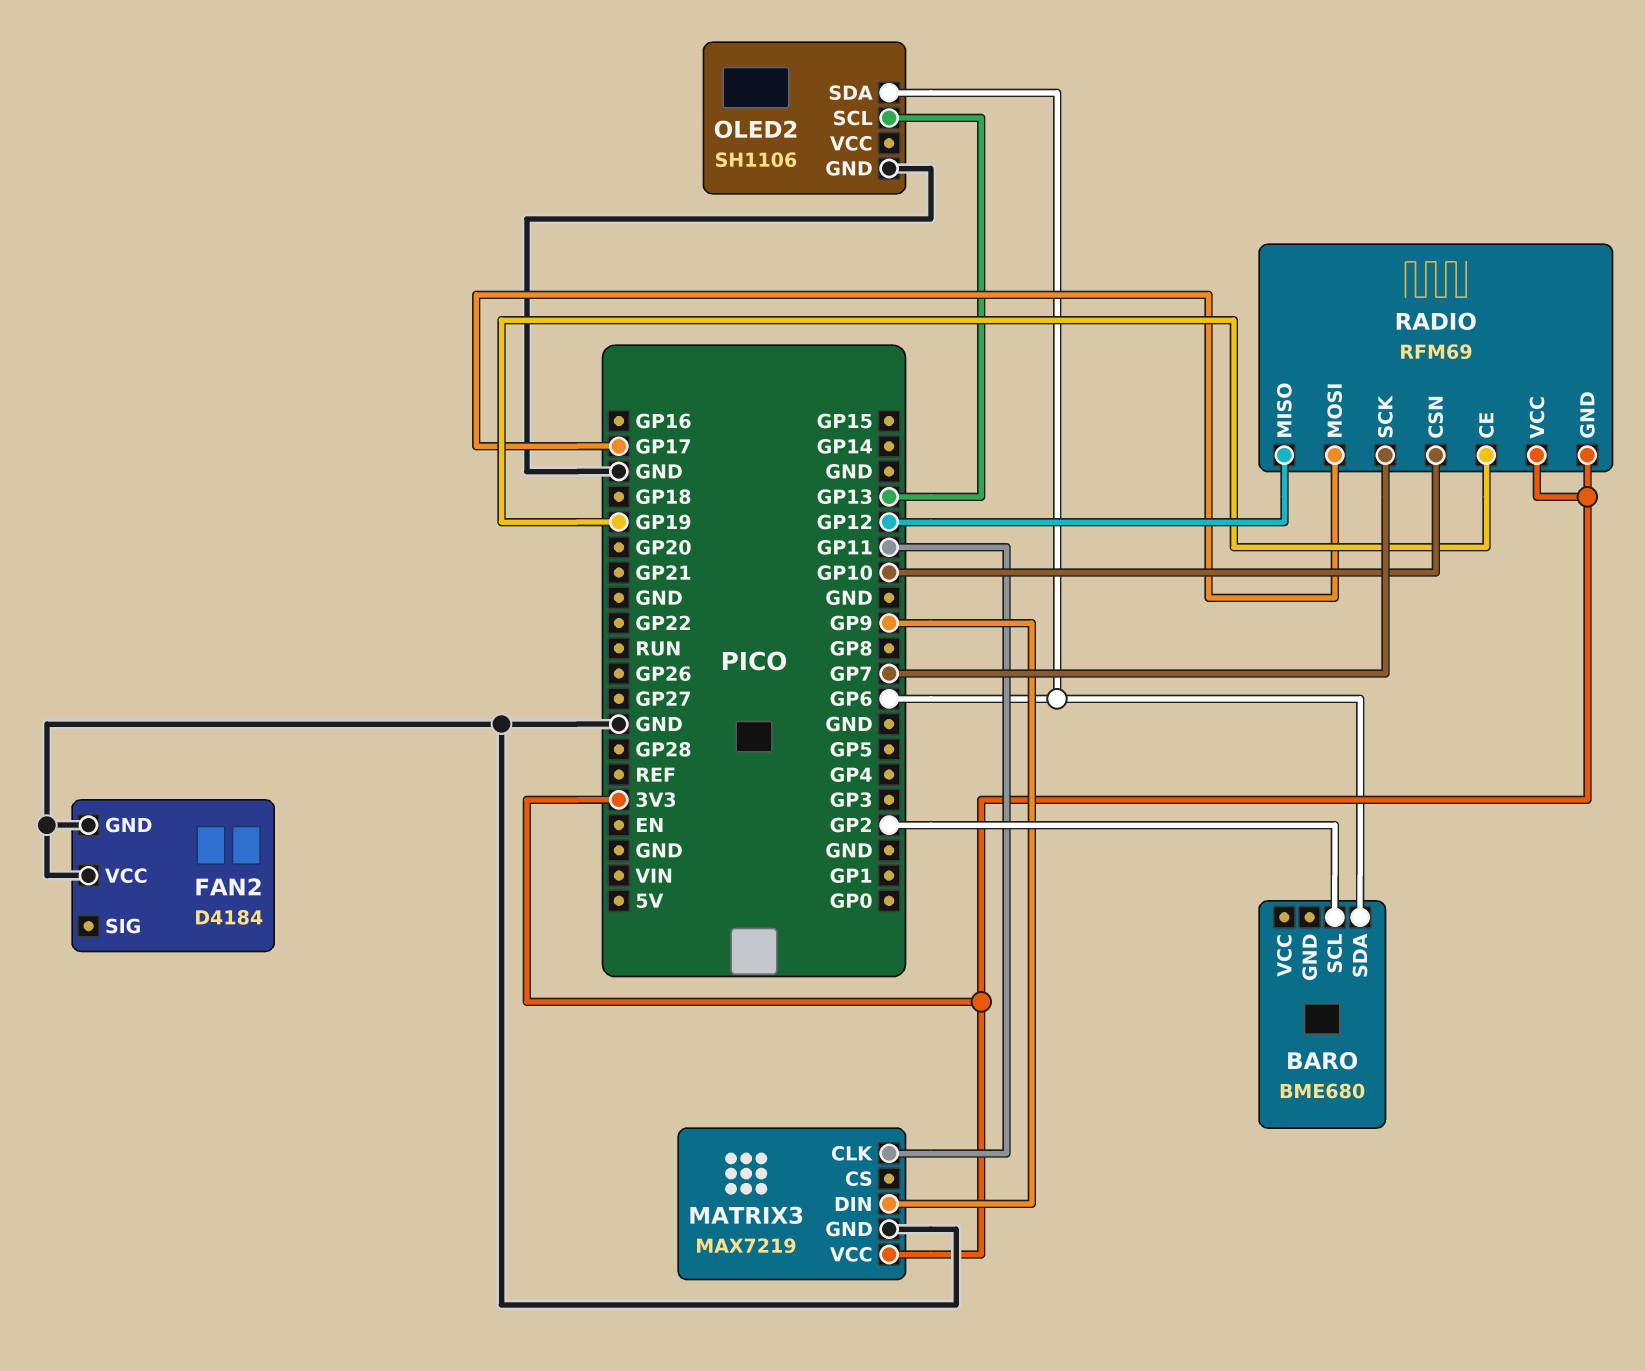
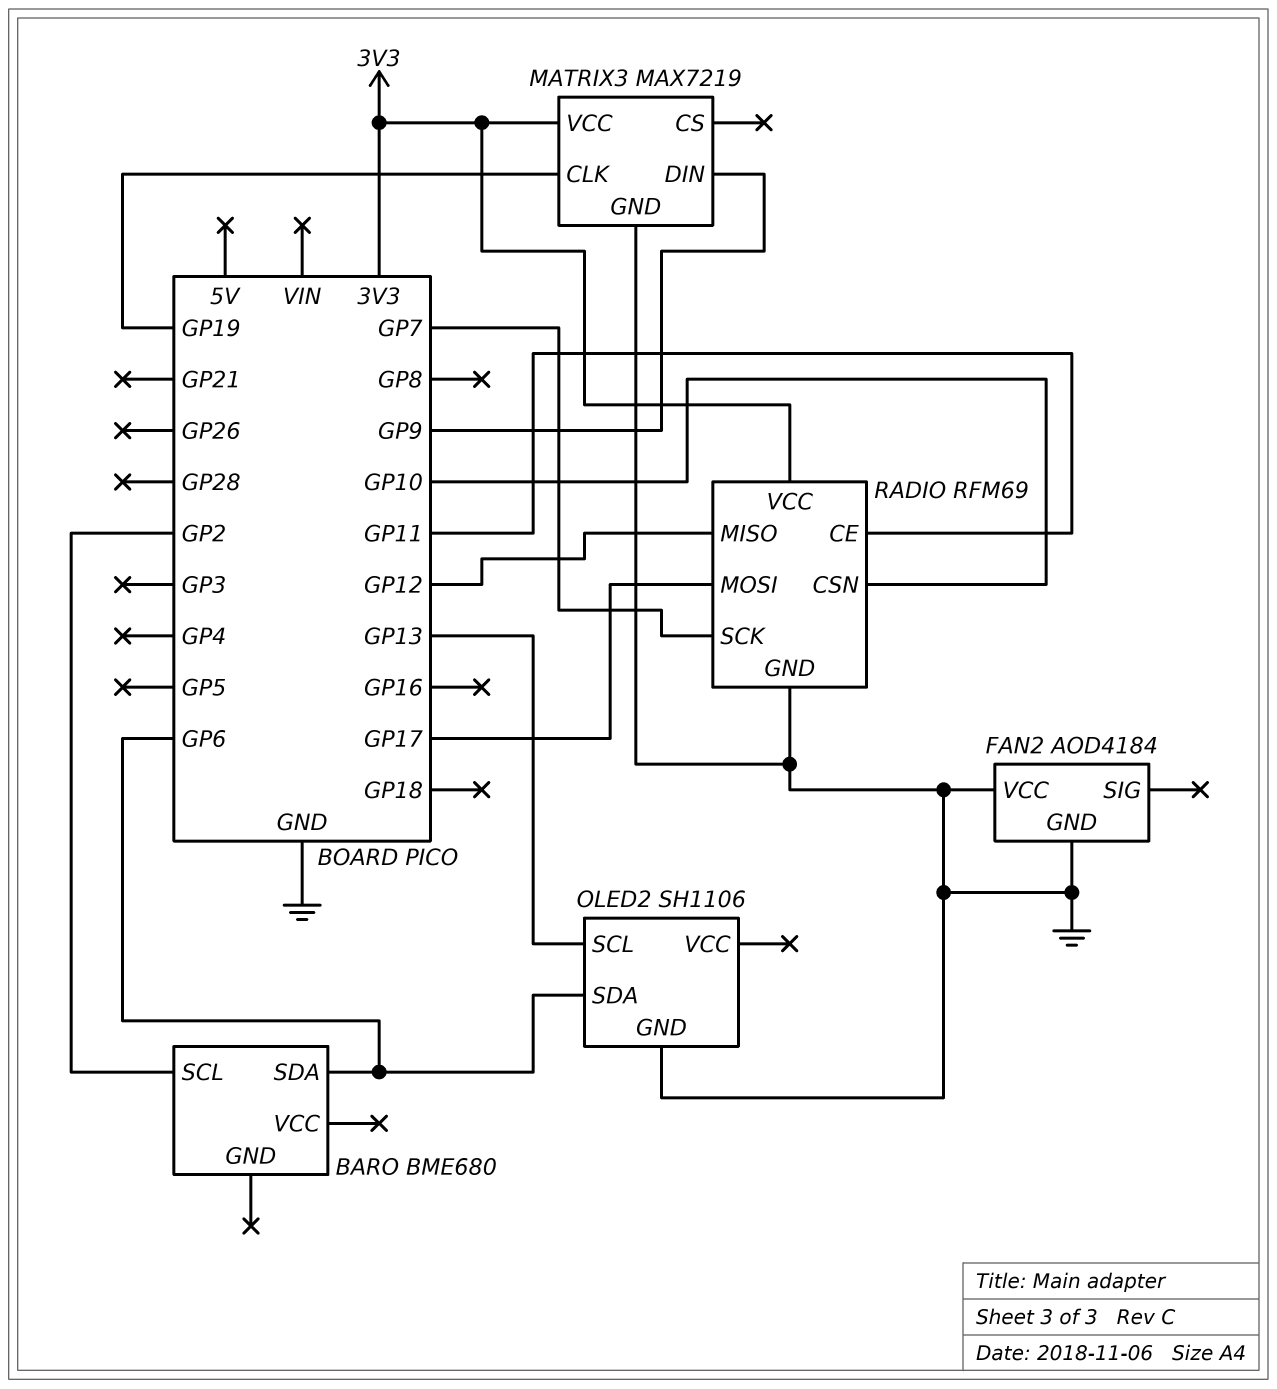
FAN2: D4184 -> AOD4184
MATRIX3 pin CLK: GP11 -> GP19
RADIO pin CE: GP19 -> GP11
RADIO pin GND: 3V3 -> GND

